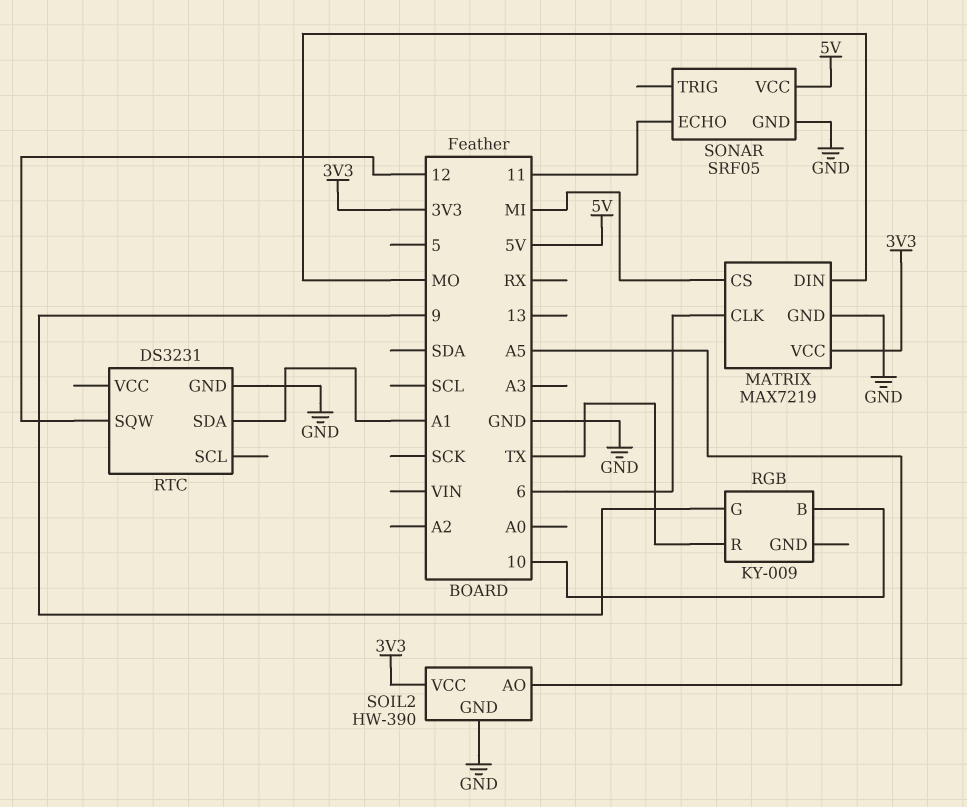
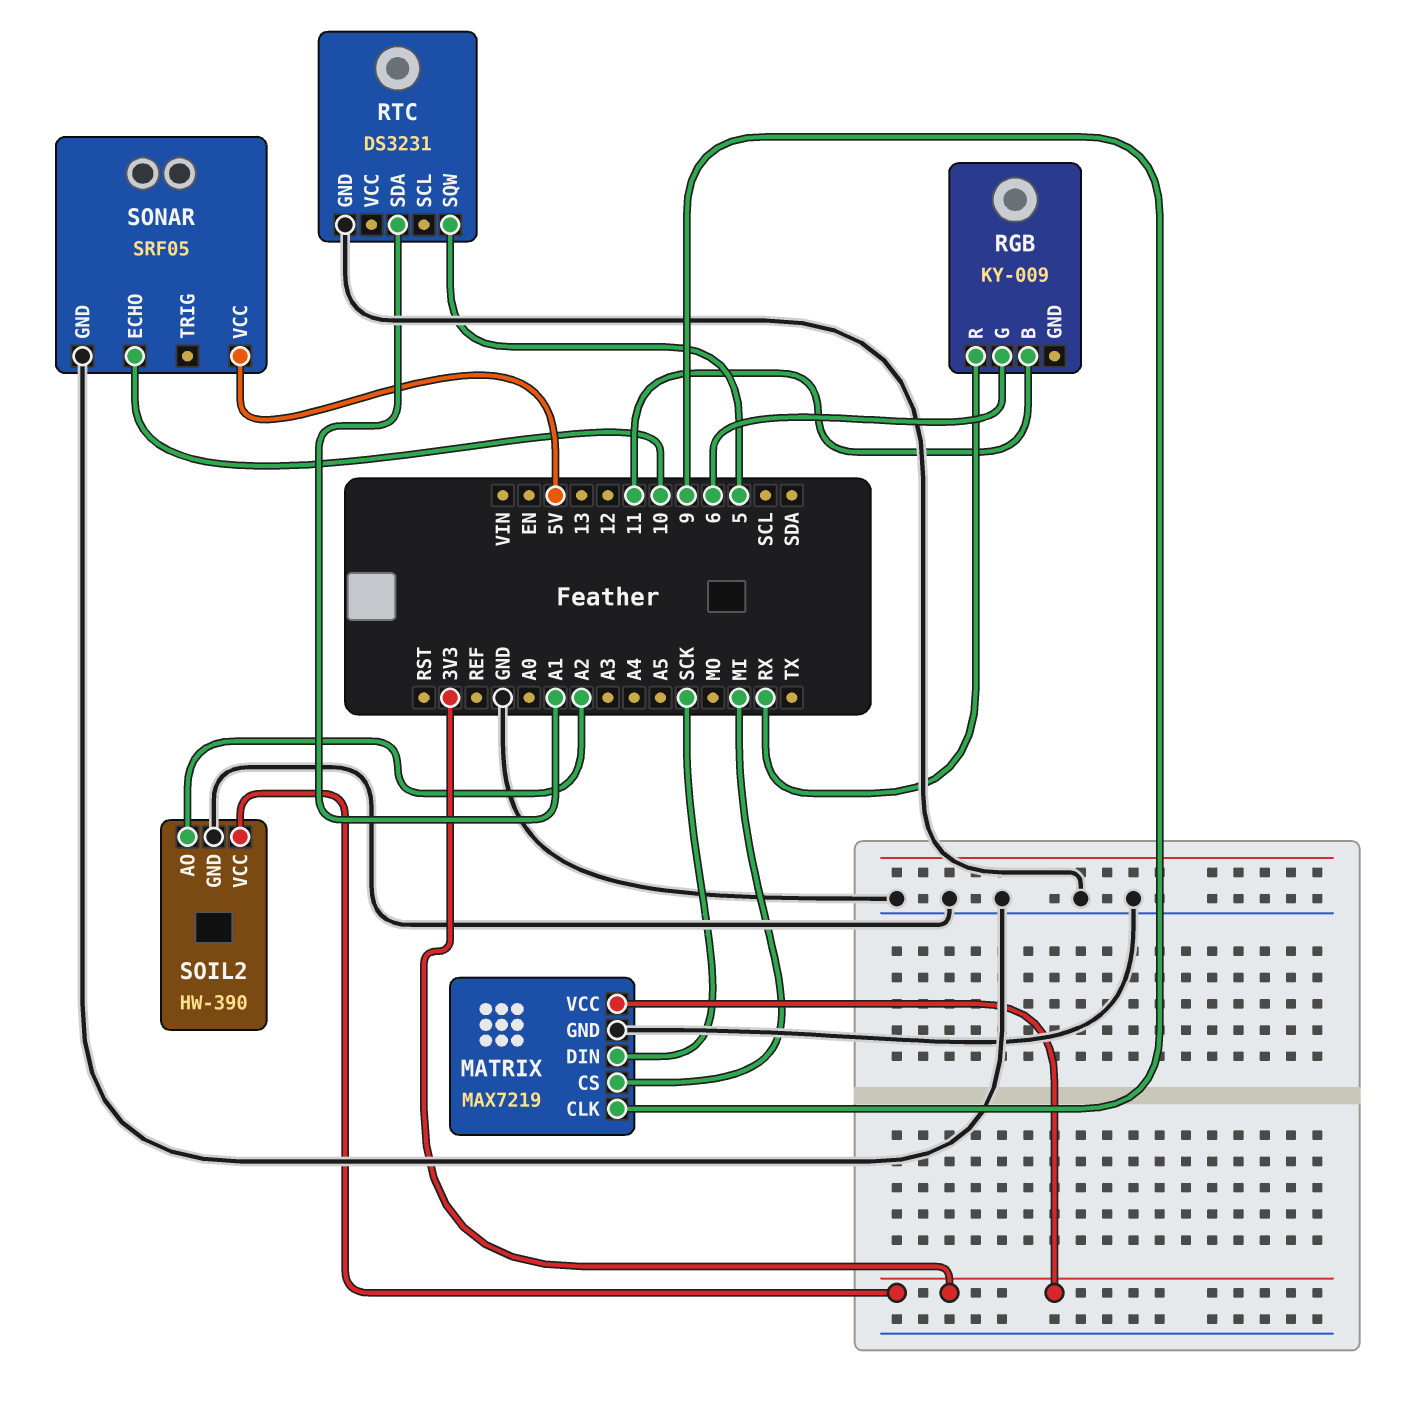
MATRIX pin CLK: 6 -> 9
MATRIX pin DIN: MO -> SCK
RGB pin B: 10 -> 11
RGB pin G: 9 -> 6
RGB pin R: TX -> RX
RTC pin SQW: 12 -> 5
SOIL2 pin AO: A5 -> A2
SONAR pin ECHO: 11 -> 10

